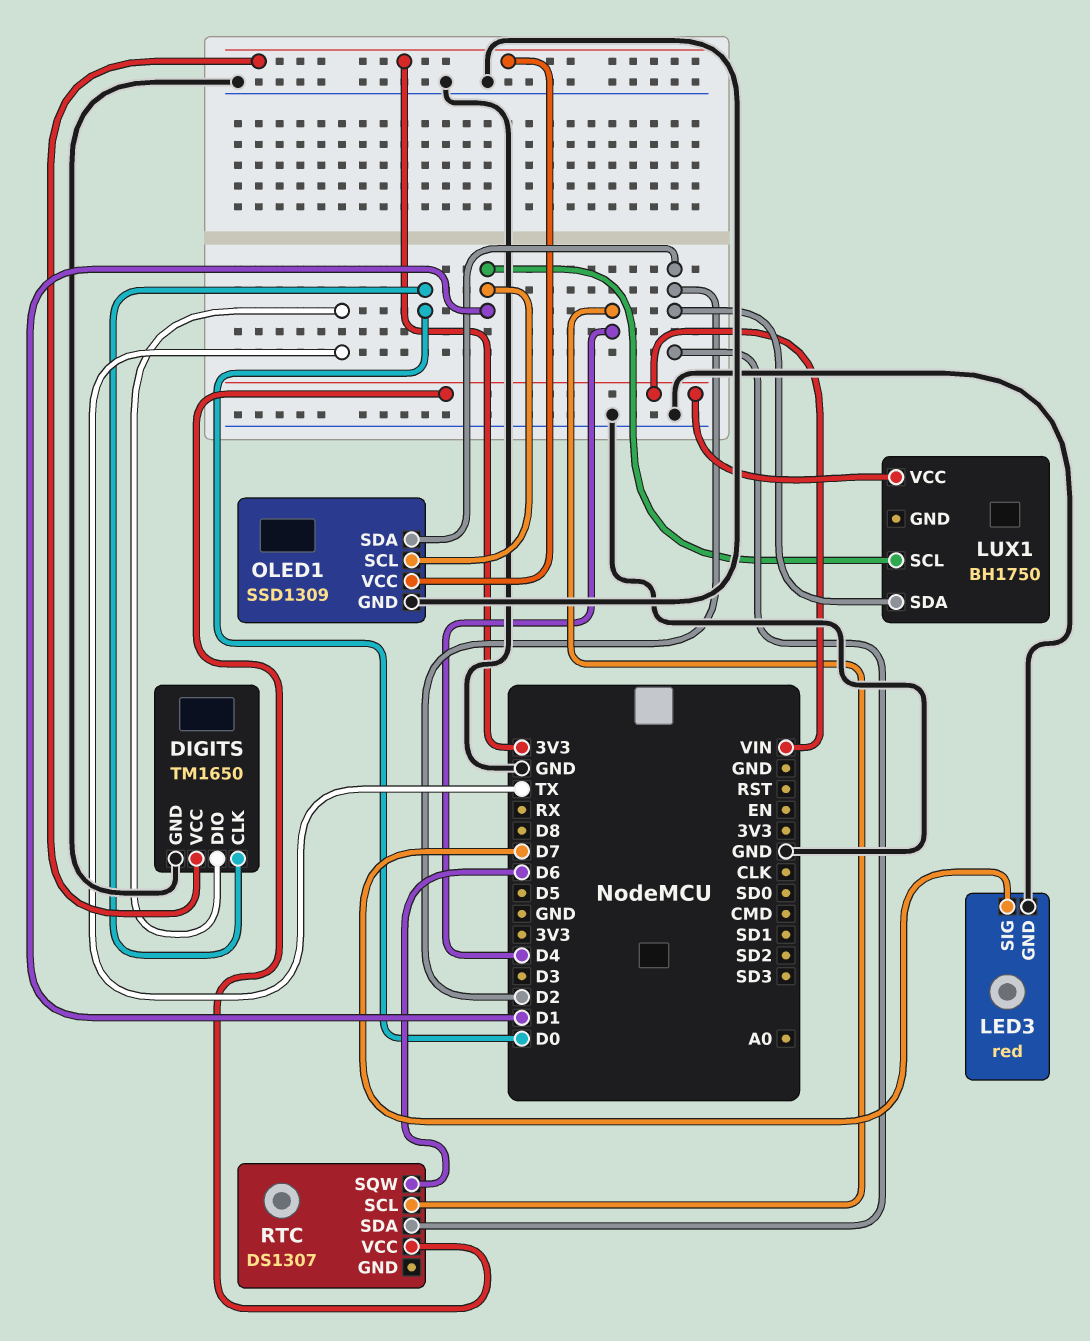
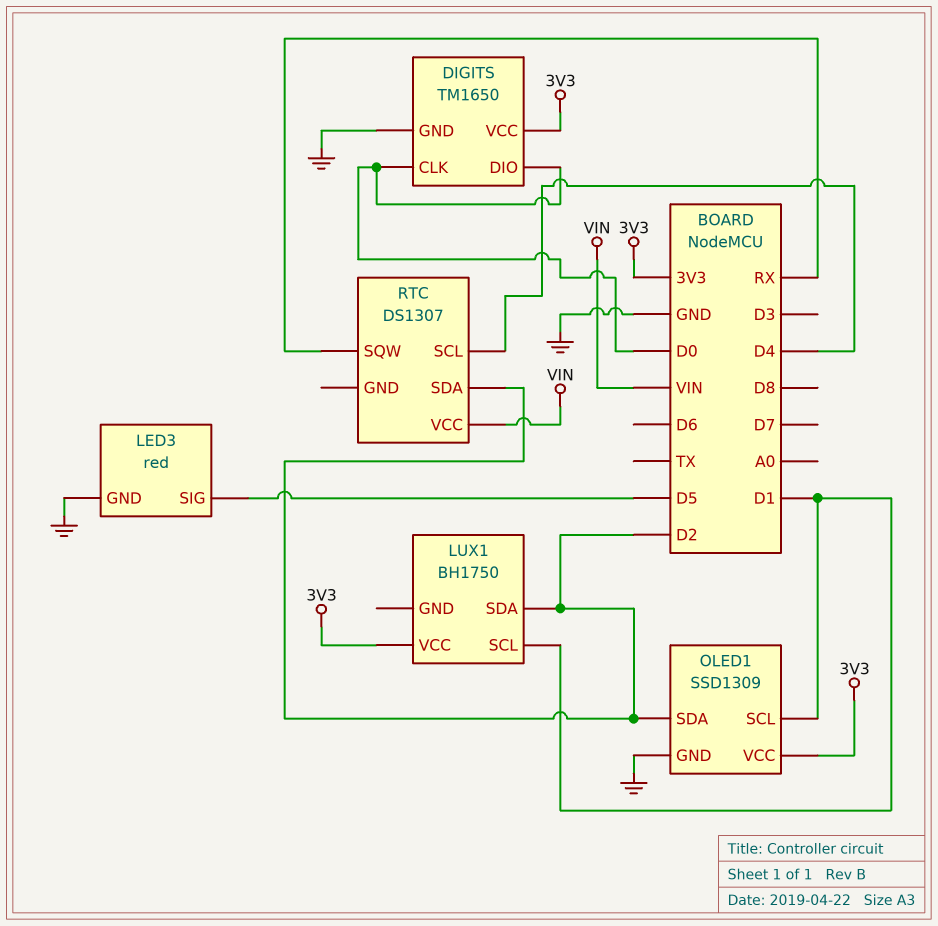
DIGITS pin DIO: TX -> D0
LED3 pin SIG: D7 -> D5
LUX1 pin VCC: VIN -> 3V3
RTC pin SQW: D6 -> RX

